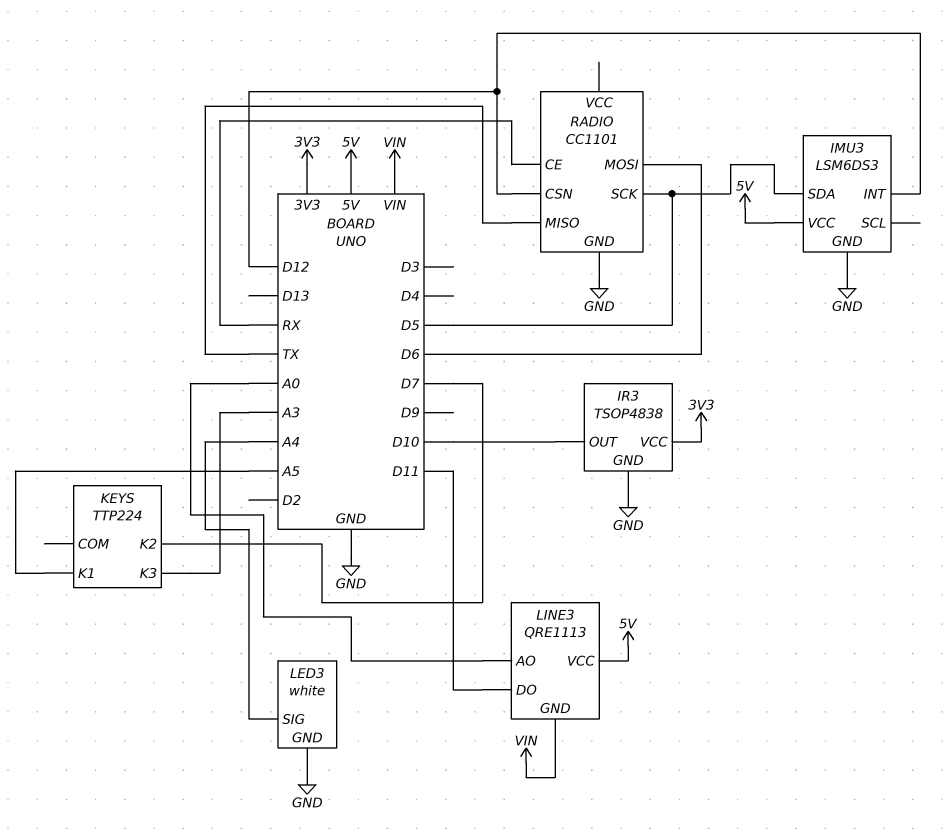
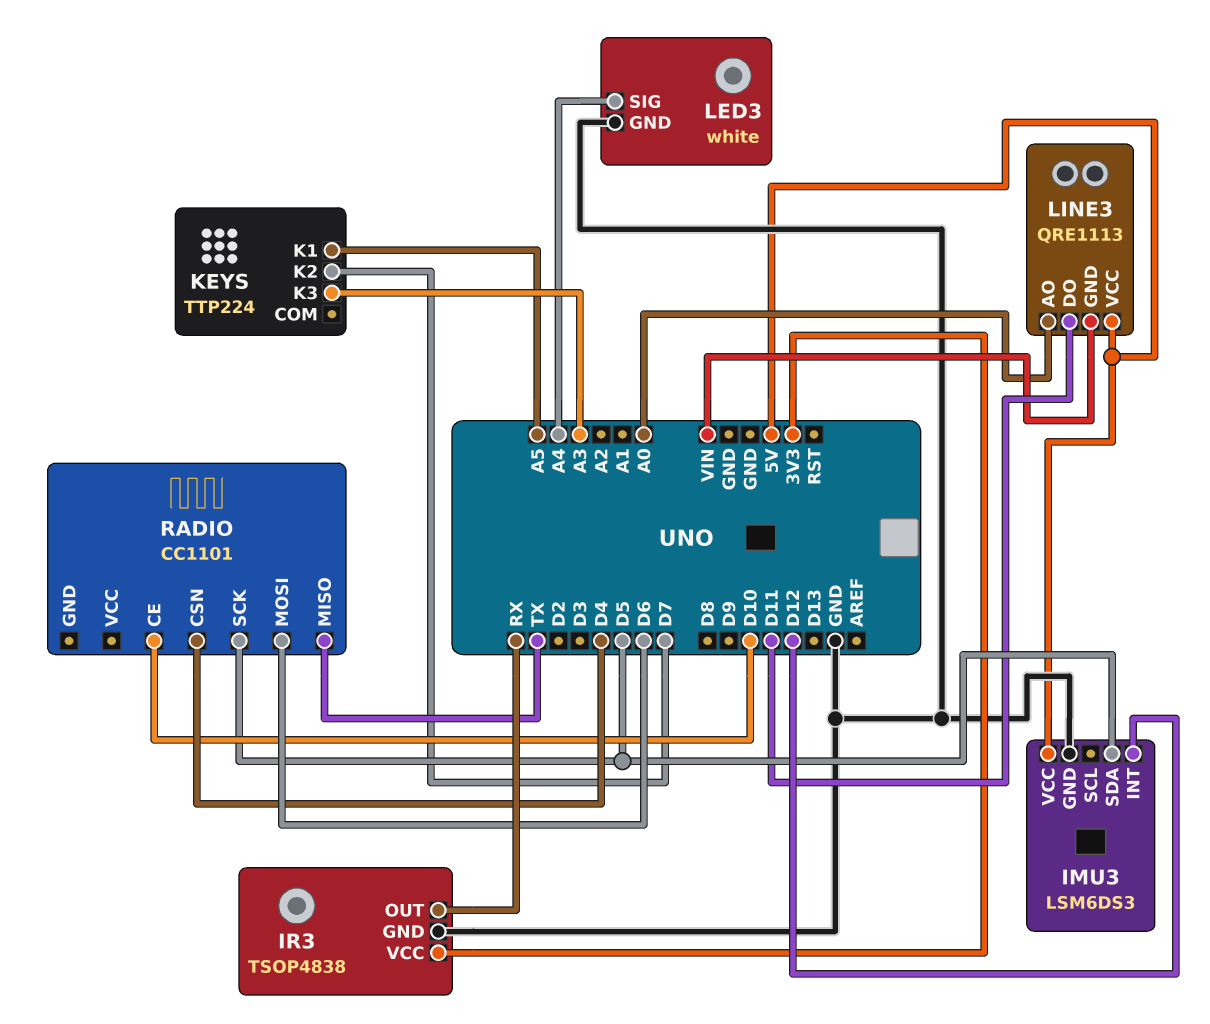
IR3 pin OUT: D10 -> RX
RADIO pin CE: RX -> D10
RADIO pin CSN: D12 -> D4
RADIO pin GND: GND -> none

